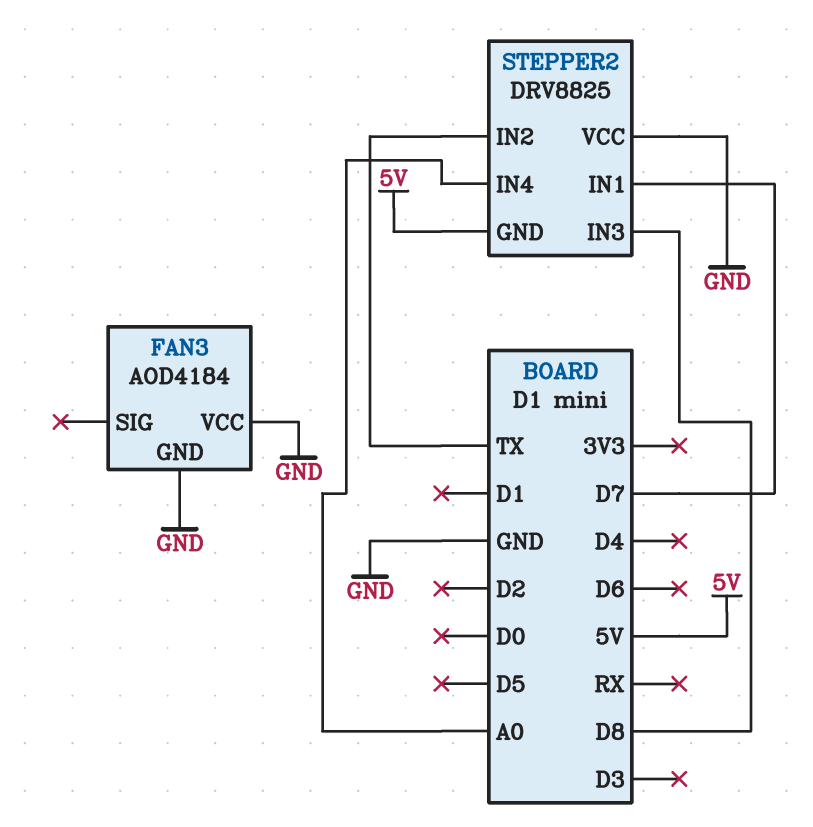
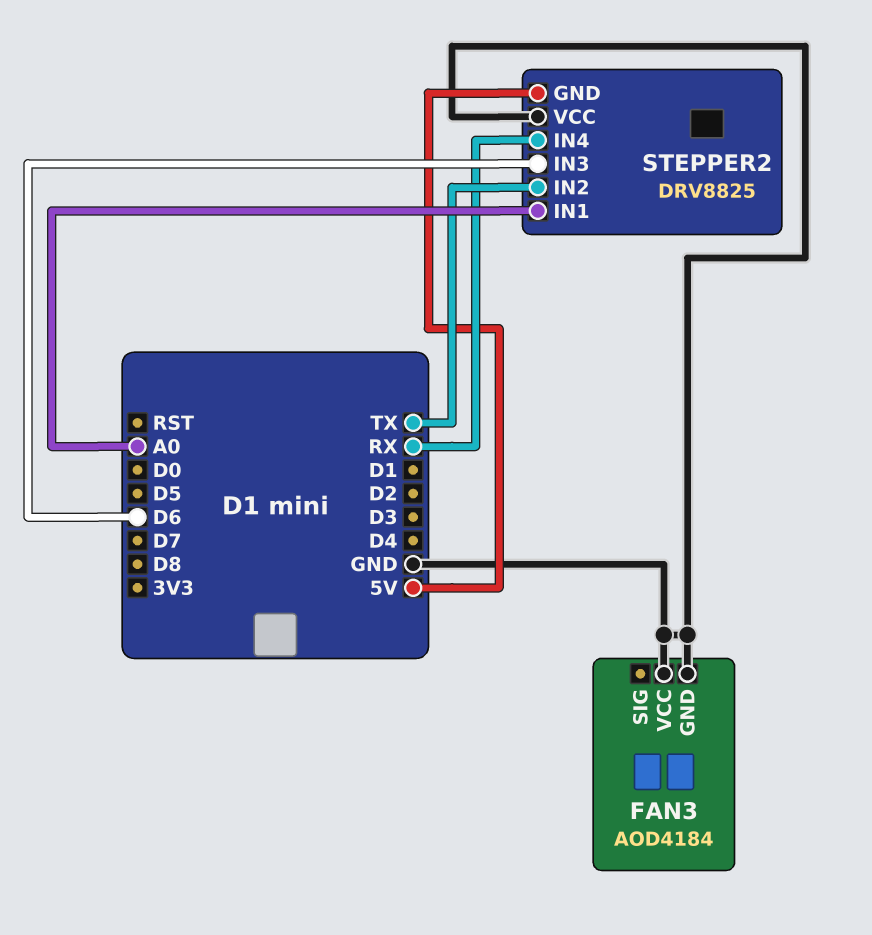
STEPPER2 pin IN1: D7 -> A0
STEPPER2 pin IN3: D8 -> D6
STEPPER2 pin IN4: A0 -> RX

